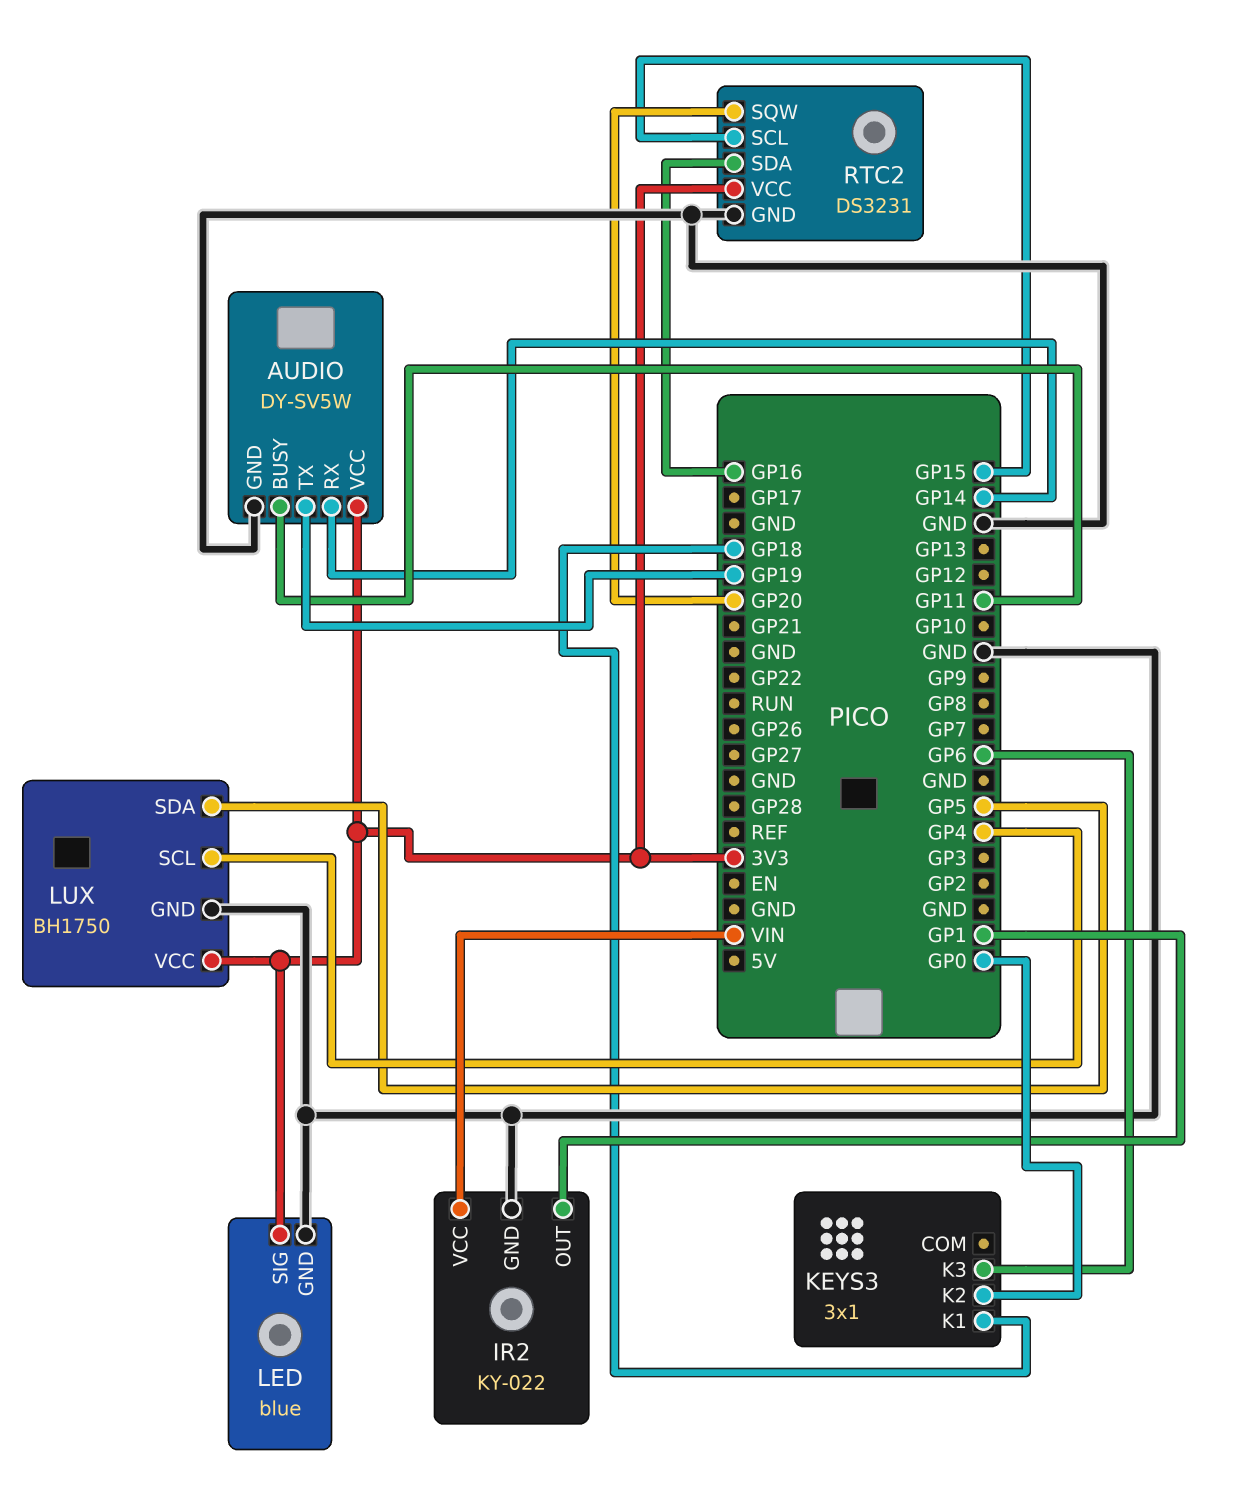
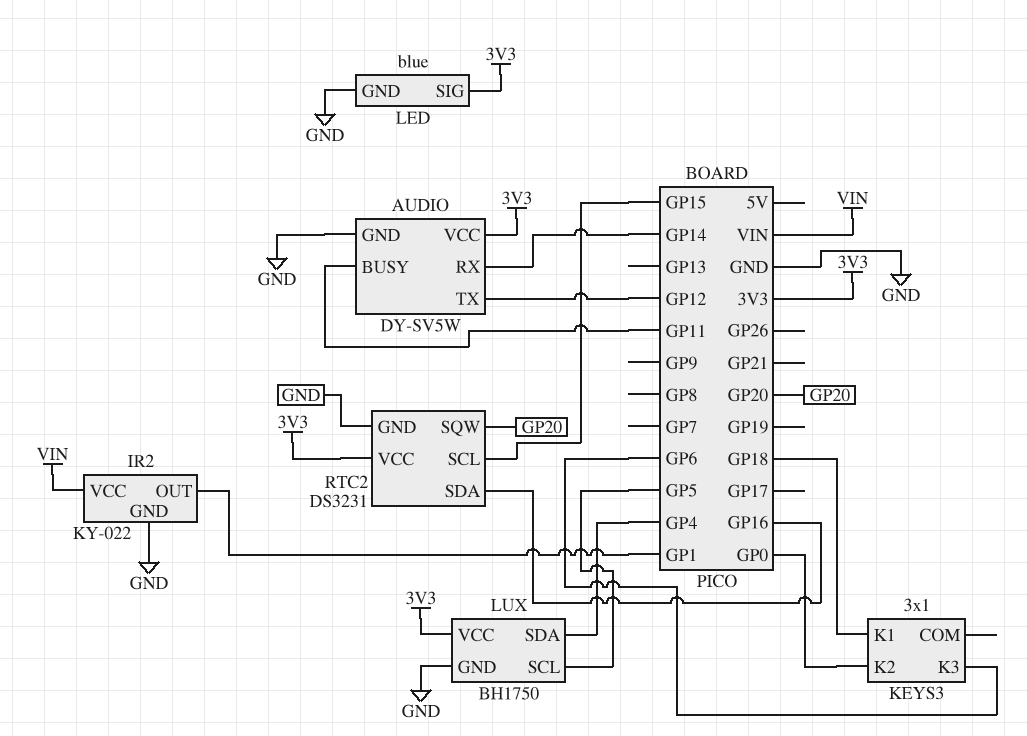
AUDIO pin TX: GP19 -> GP12
LUX pin SCL: GP4 -> GP5
LUX pin SDA: GP5 -> GP4

